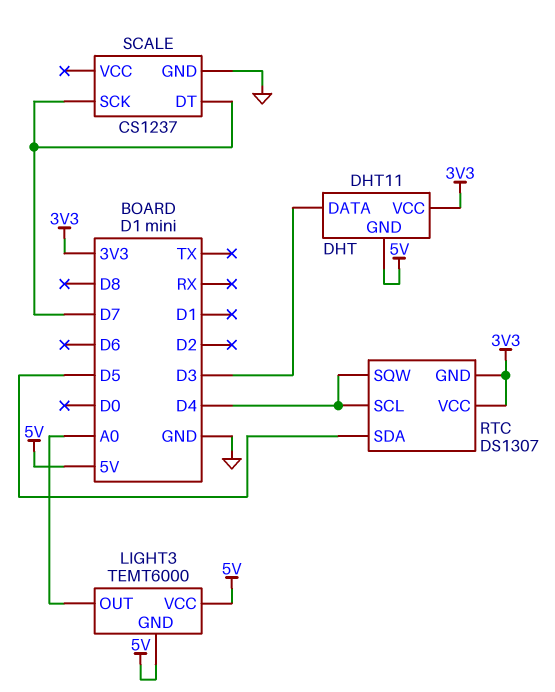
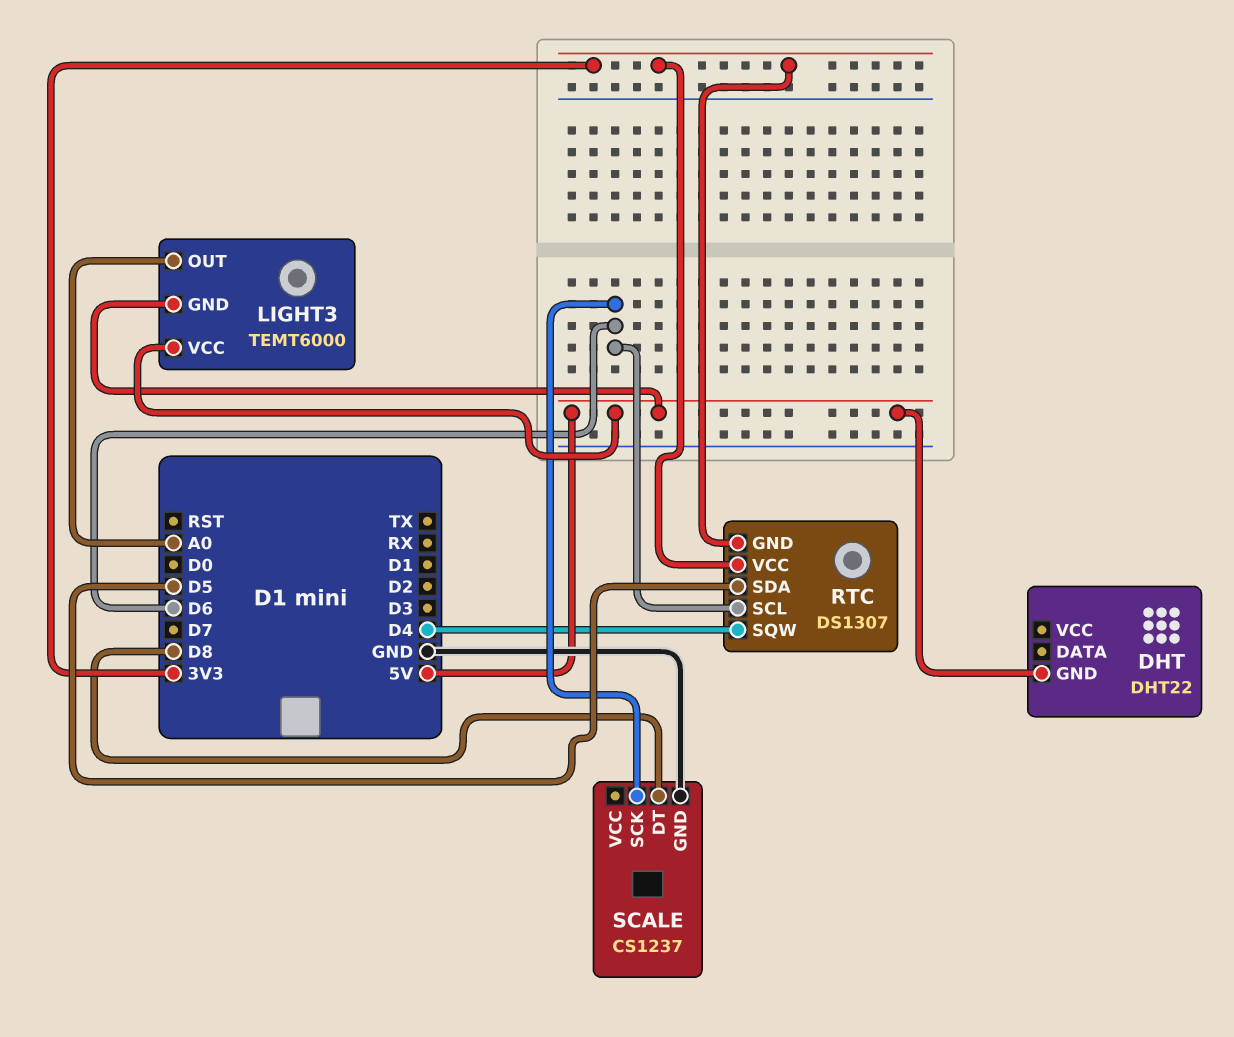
DHT: DHT11 -> DHT22
DHT pin DATA: D3 -> none
DHT pin VCC: 3V3 -> none
RTC pin SCL: D4 -> D6
SCALE pin DT: D7 -> D8
SCALE pin SCK: D7 -> D6

